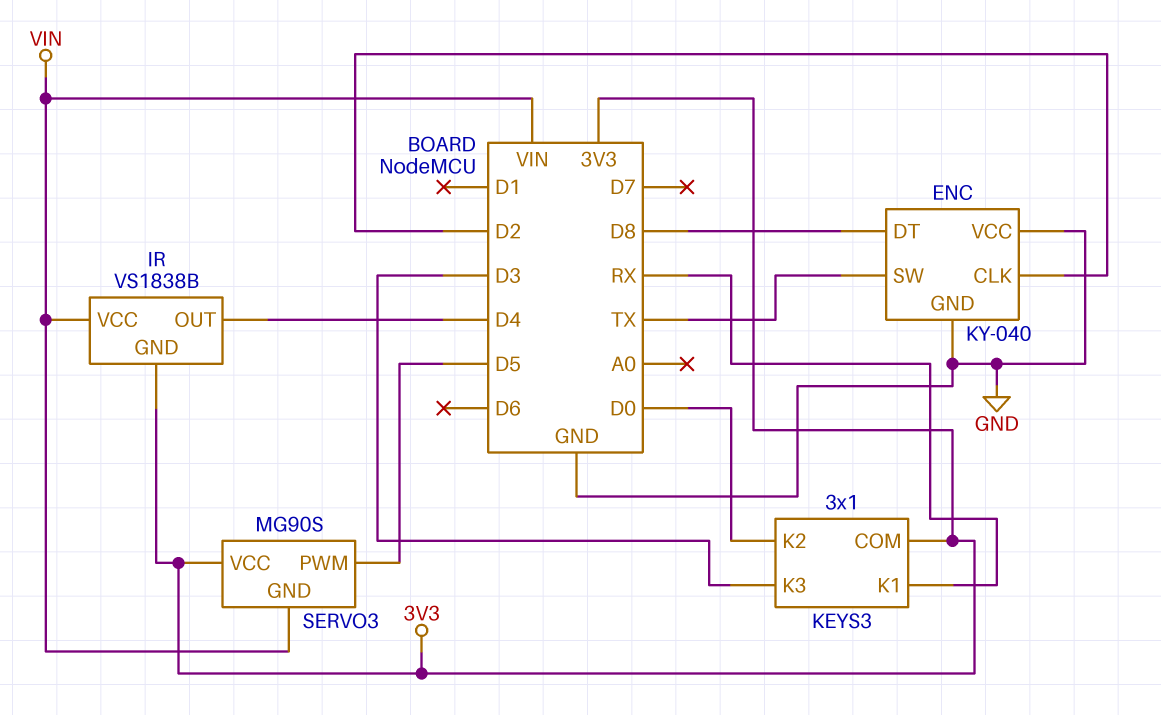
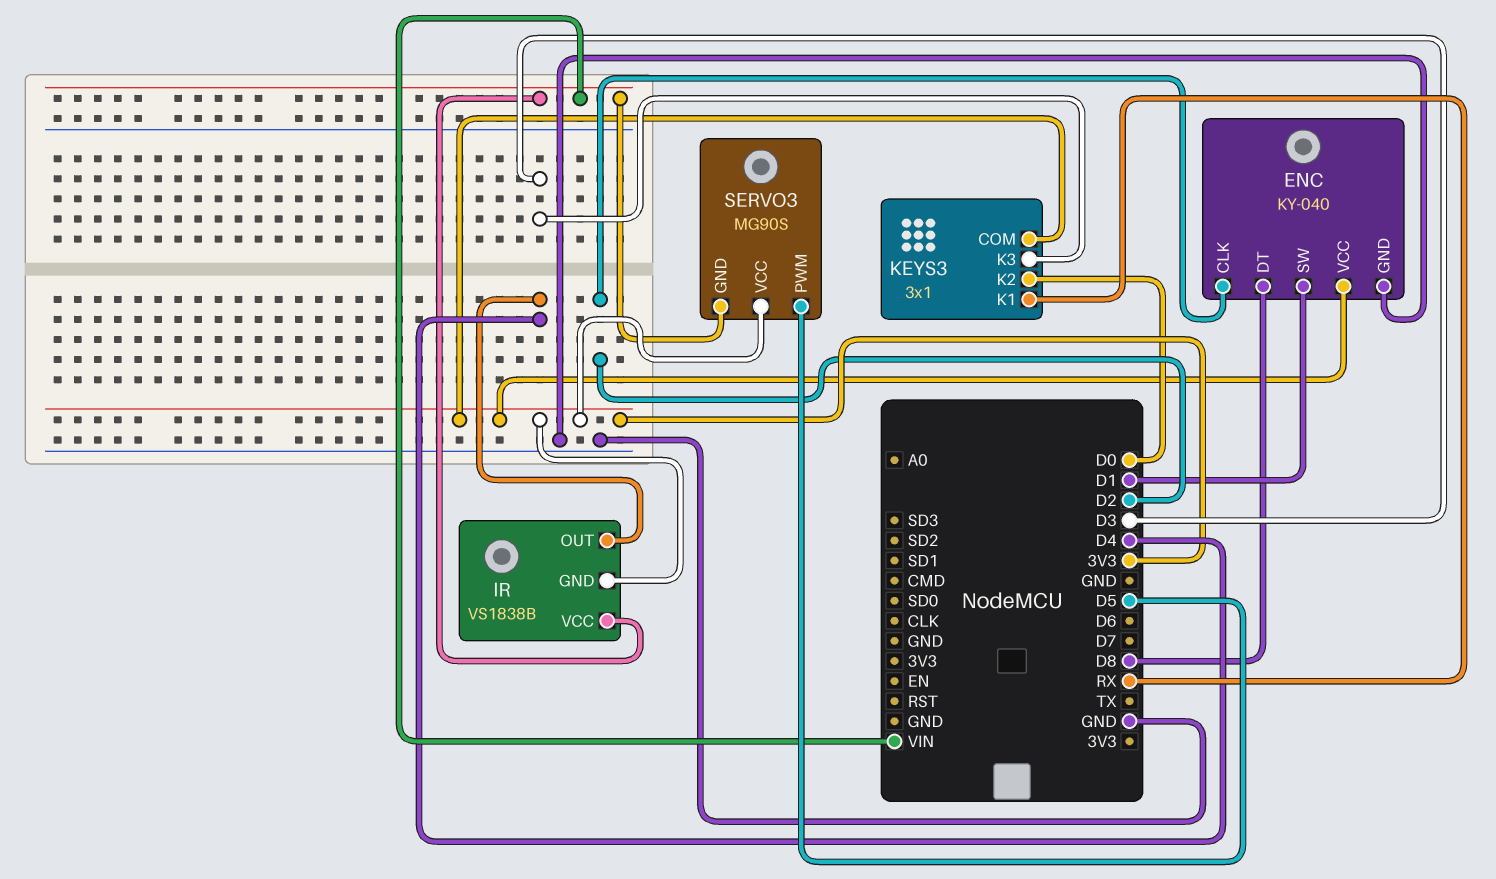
ENC pin SW: TX -> D1
ENC pin VCC: GND -> 3V3

